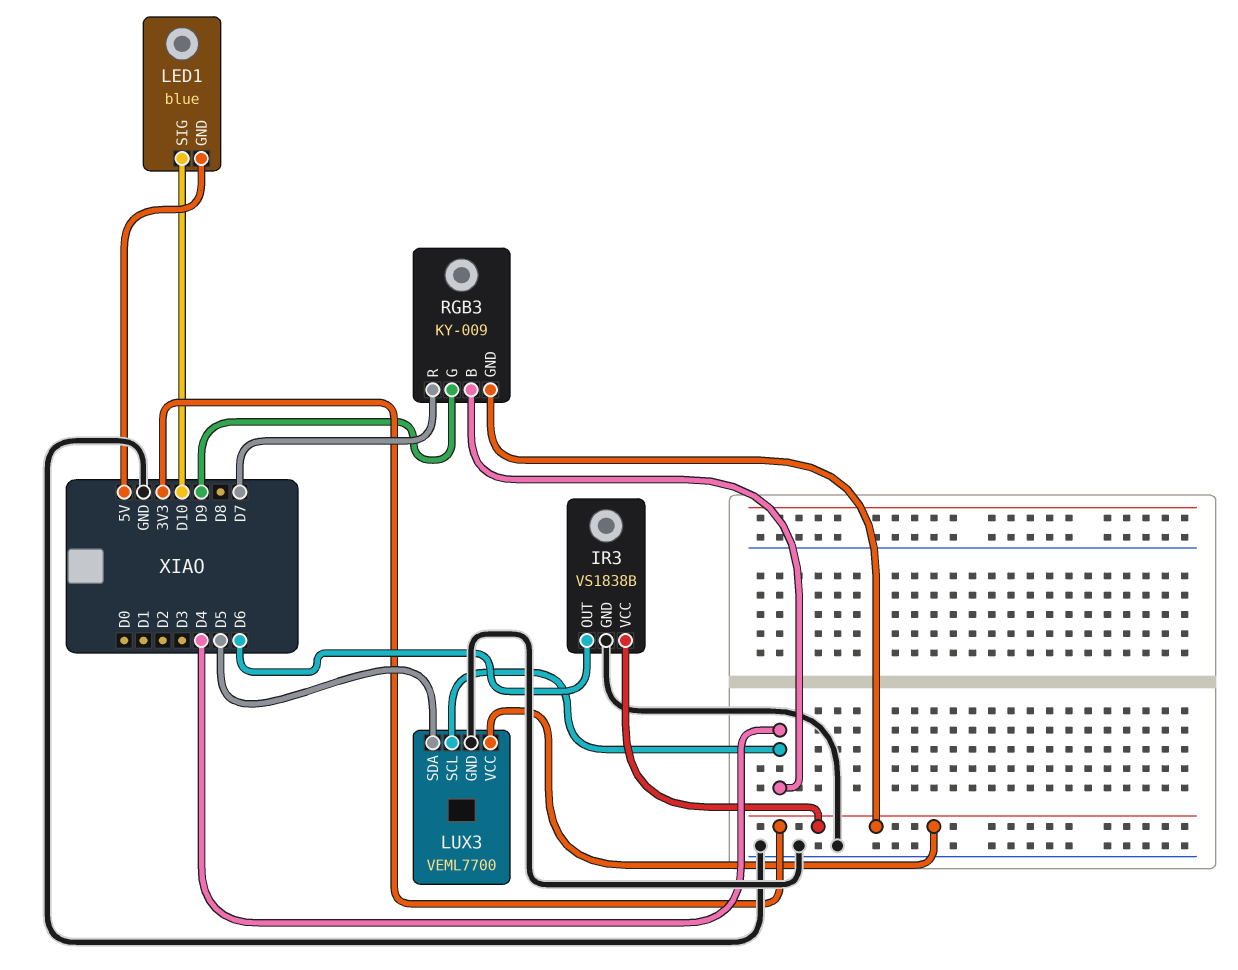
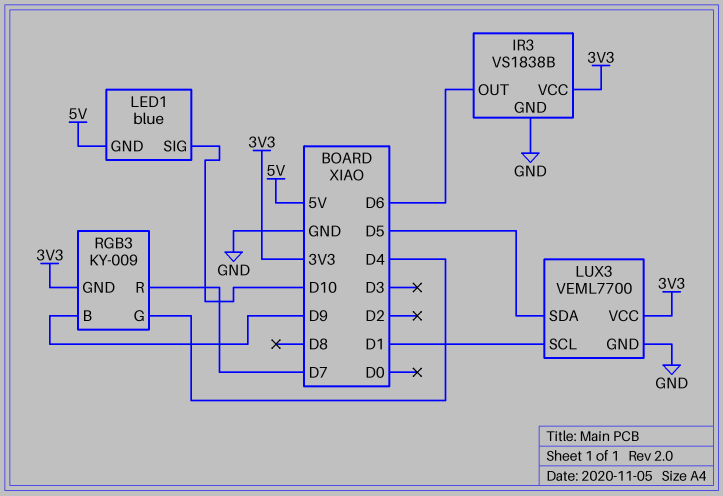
LUX3 pin SCL: D4 -> D1
RGB3 pin B: D4 -> D9
RGB3 pin G: D9 -> D4

